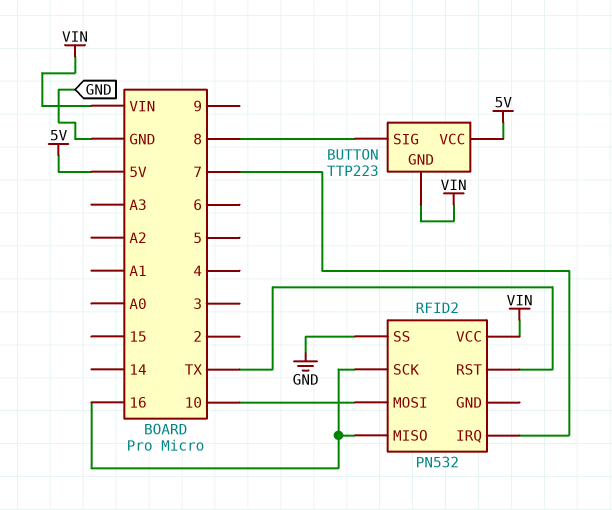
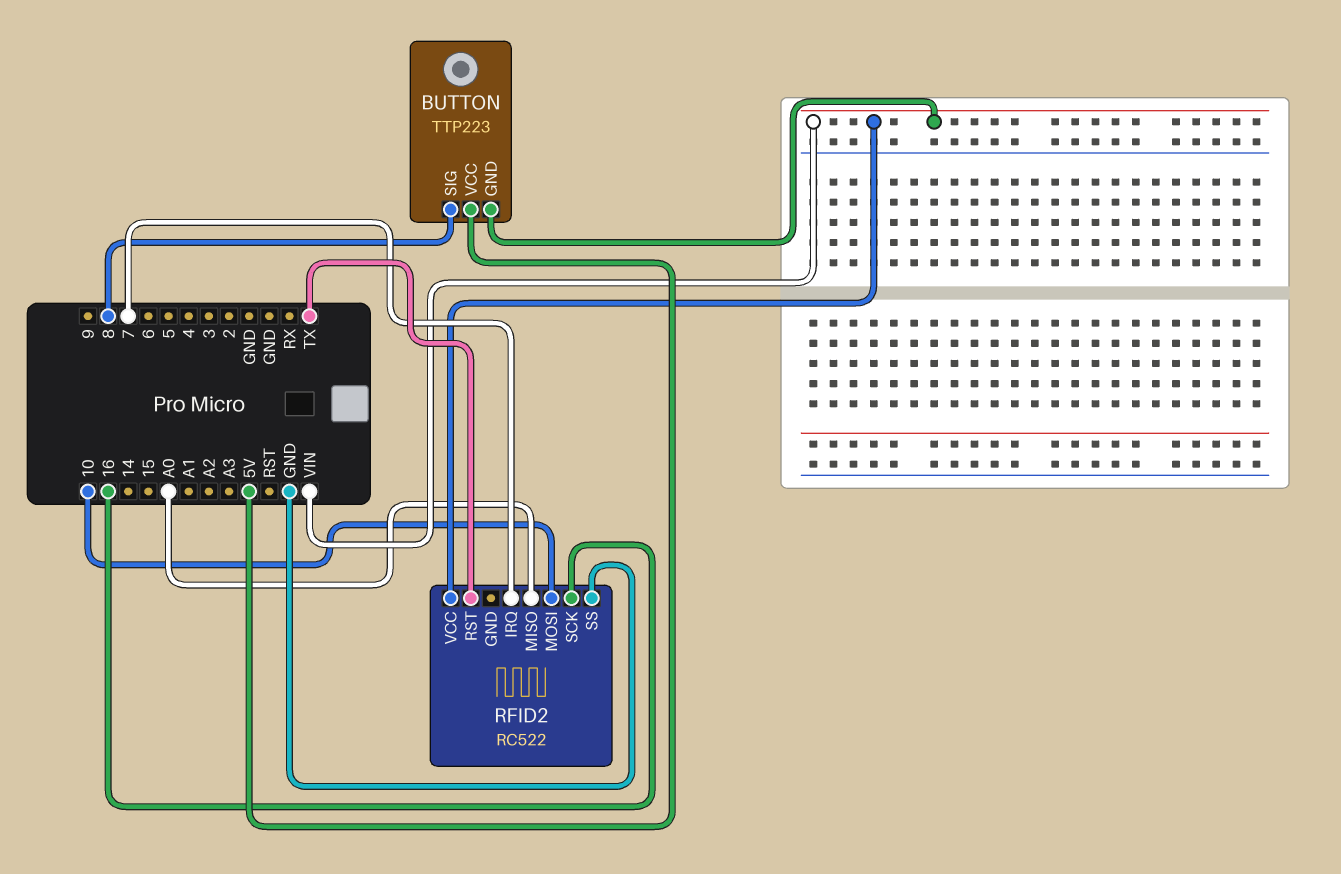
RFID2: PN532 -> RC522
RFID2 pin MISO: 16 -> A0

